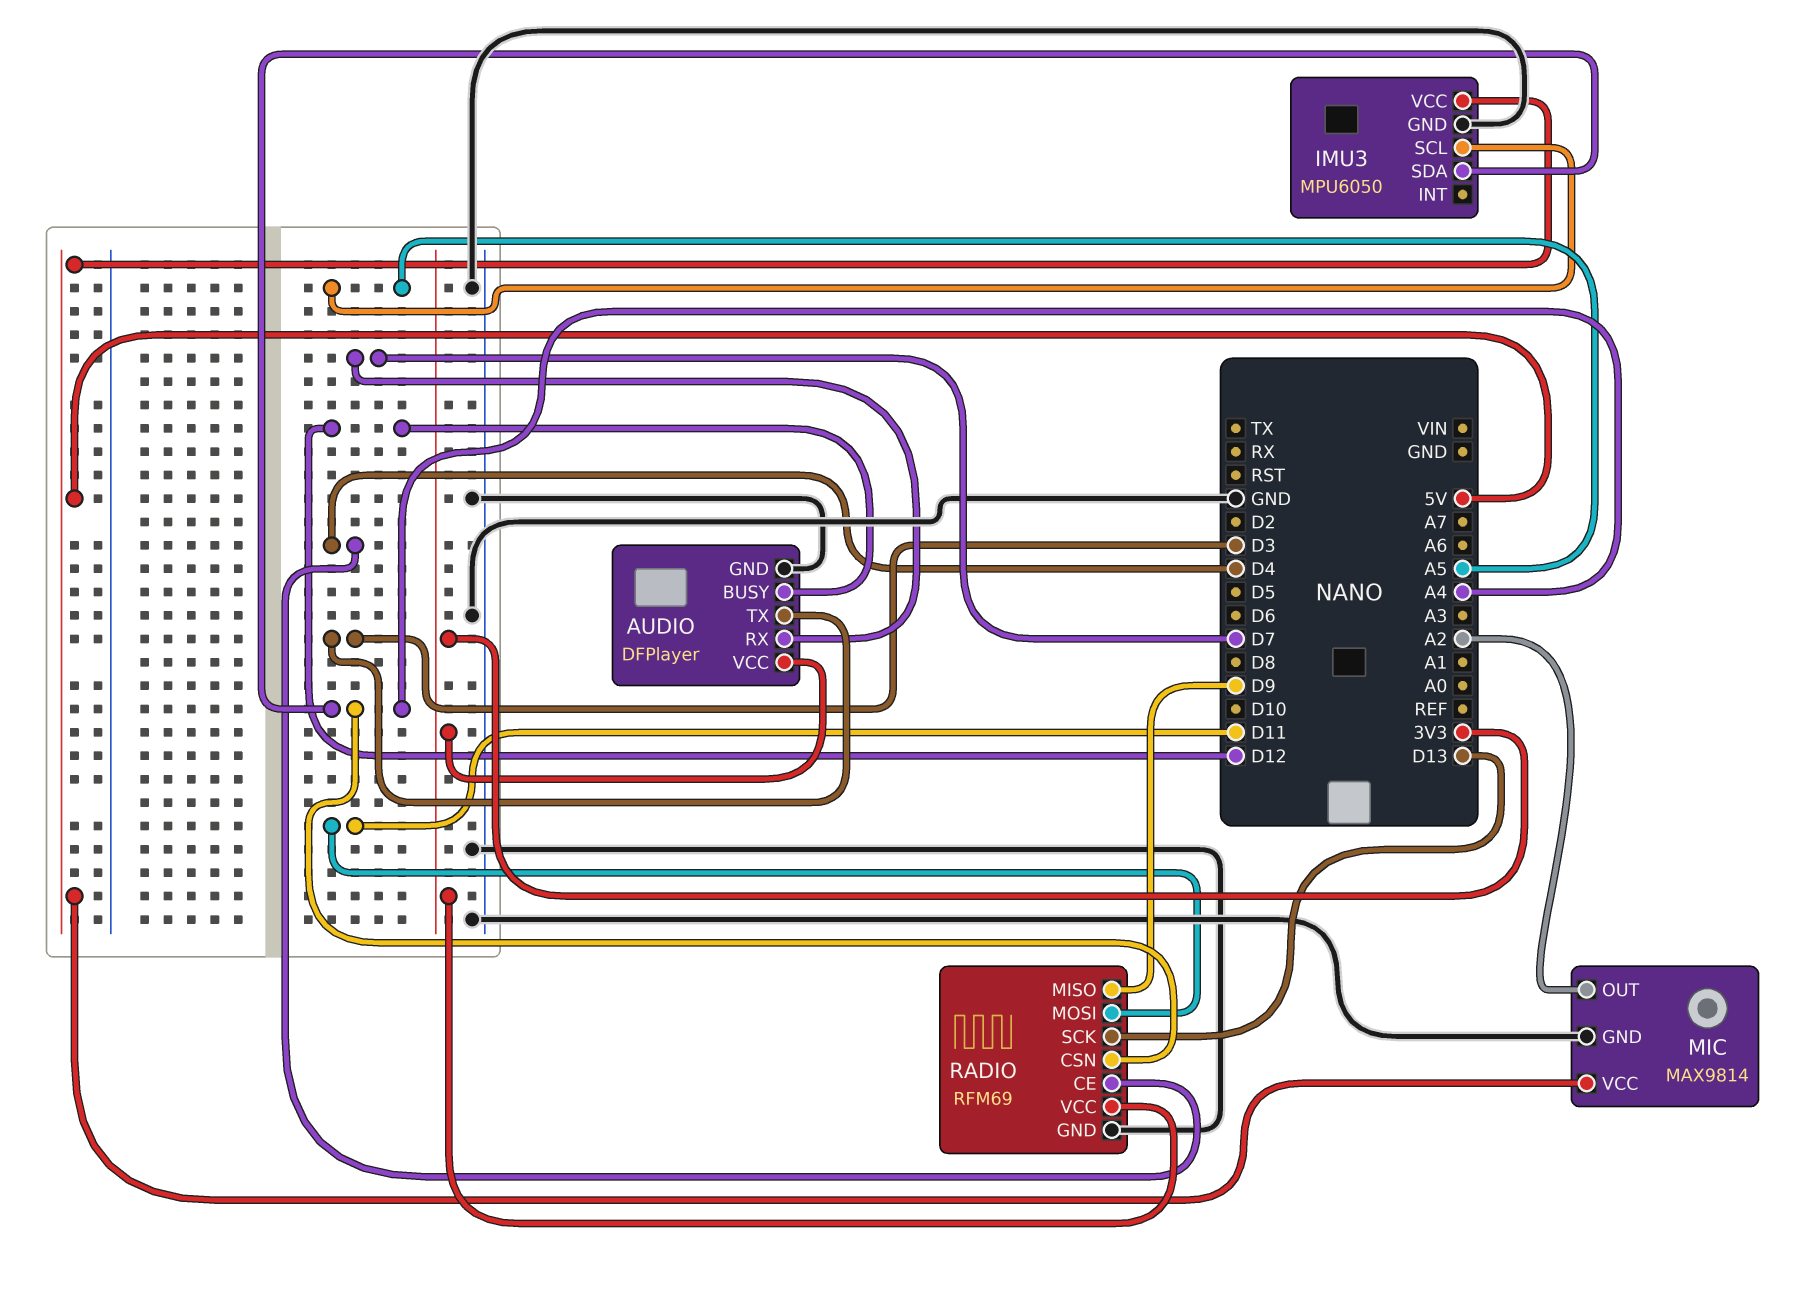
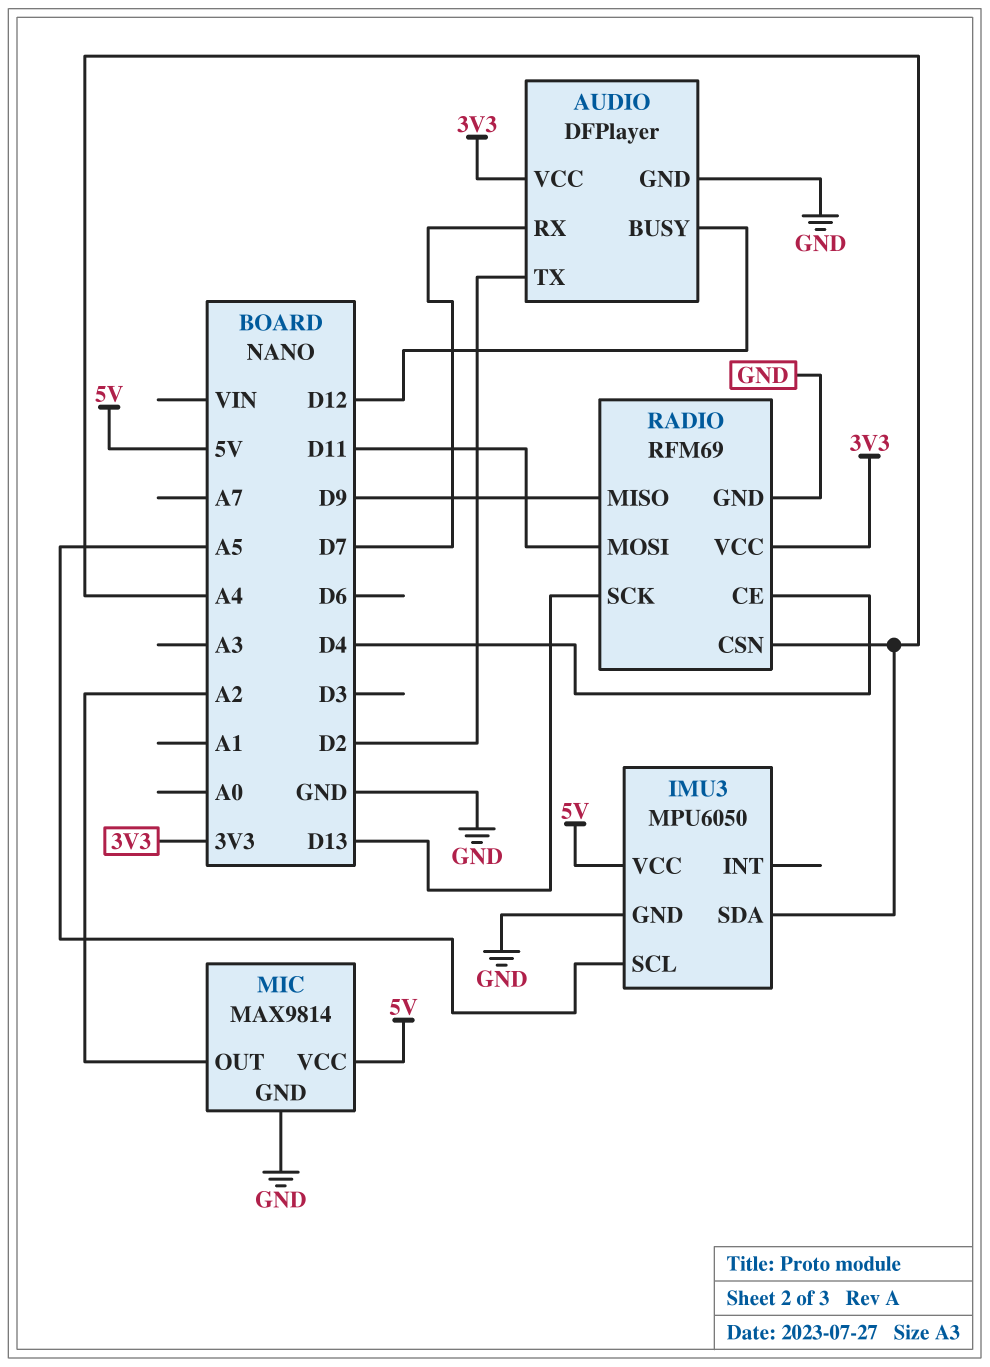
AUDIO pin TX: D3 -> D2

